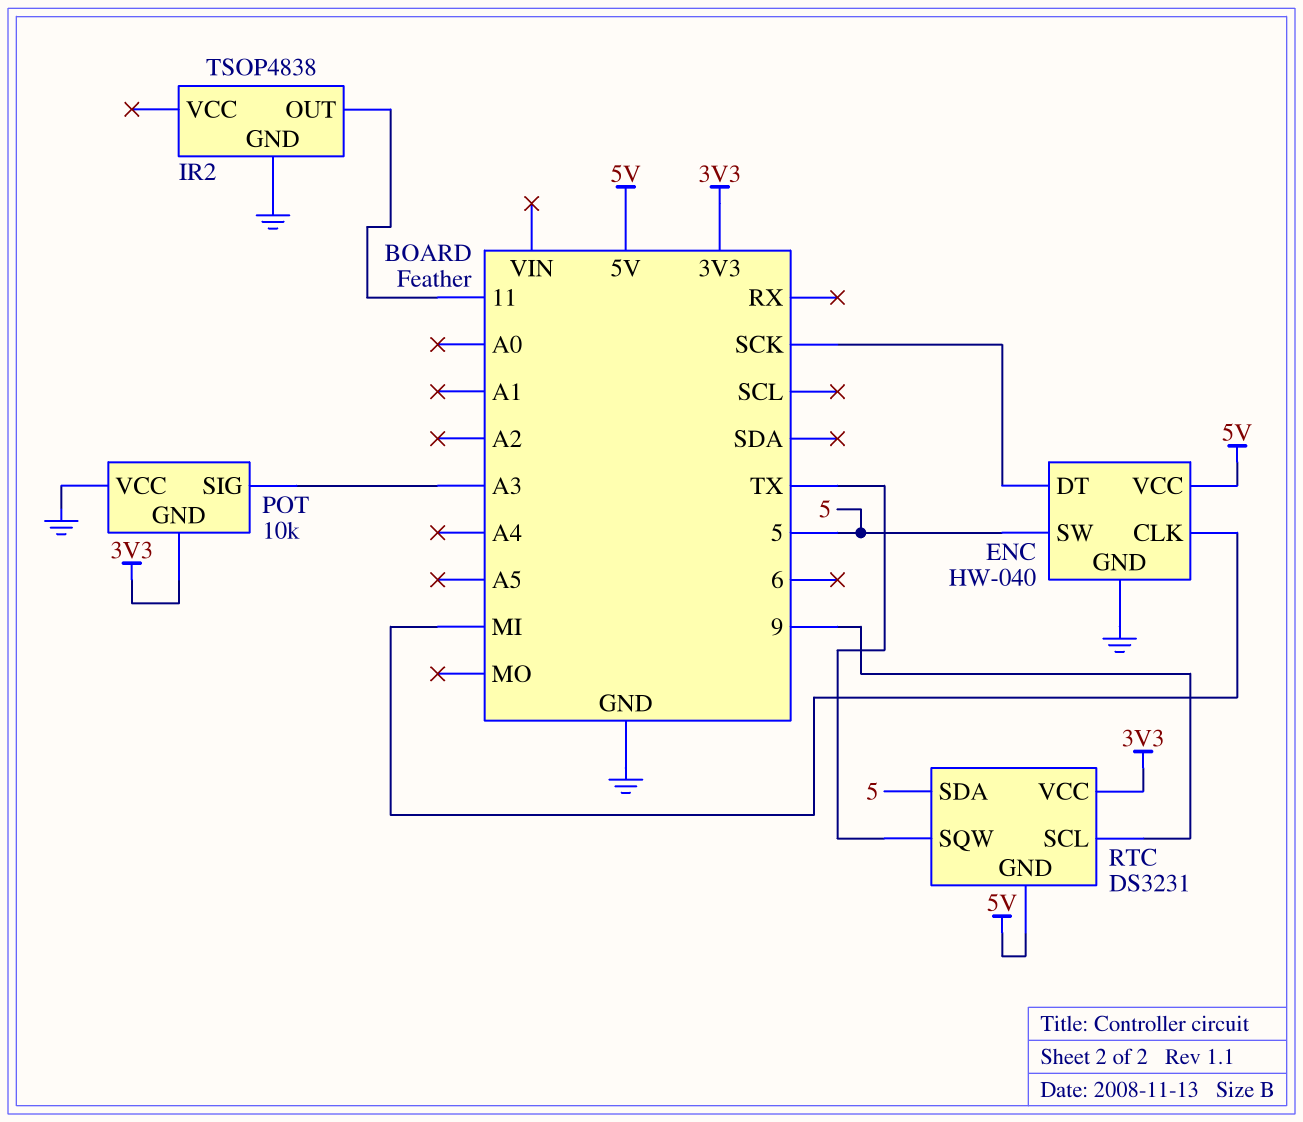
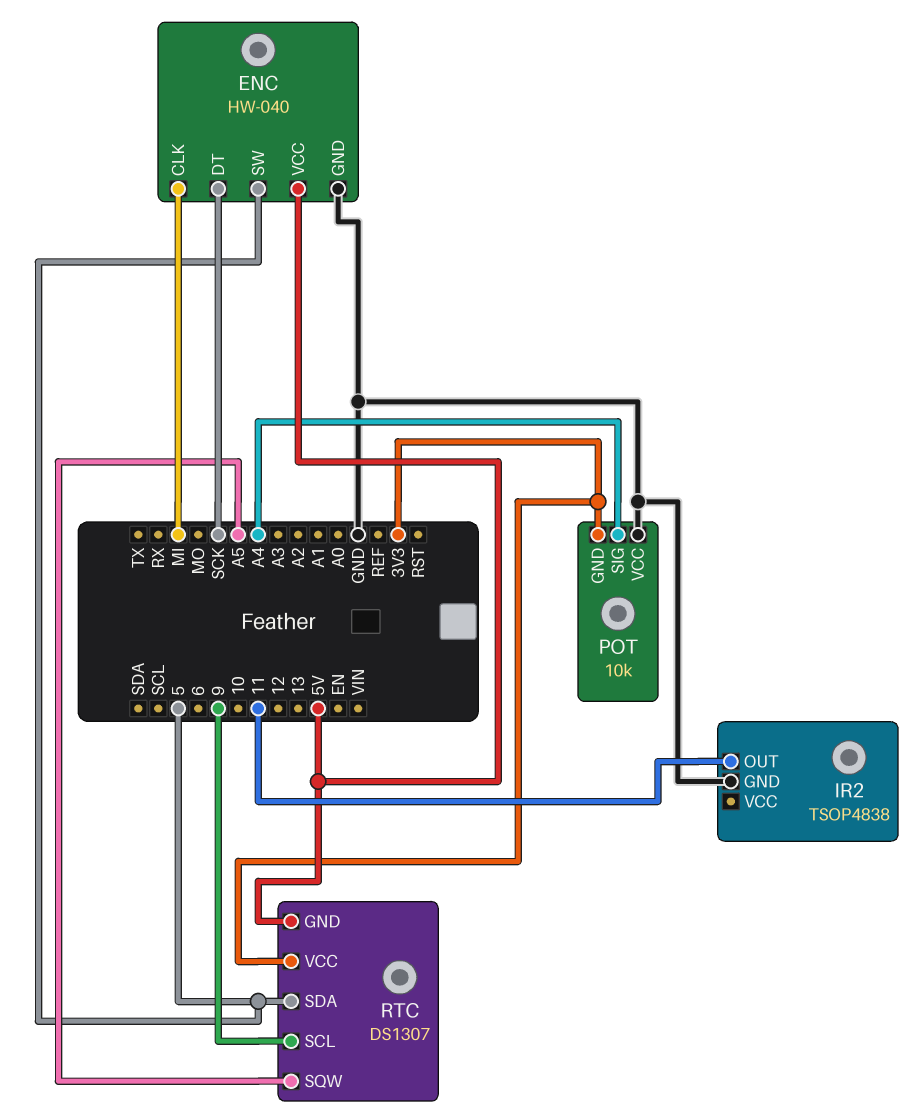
POT pin SIG: A3 -> A4
RTC: DS3231 -> DS1307
RTC pin SQW: TX -> A5

